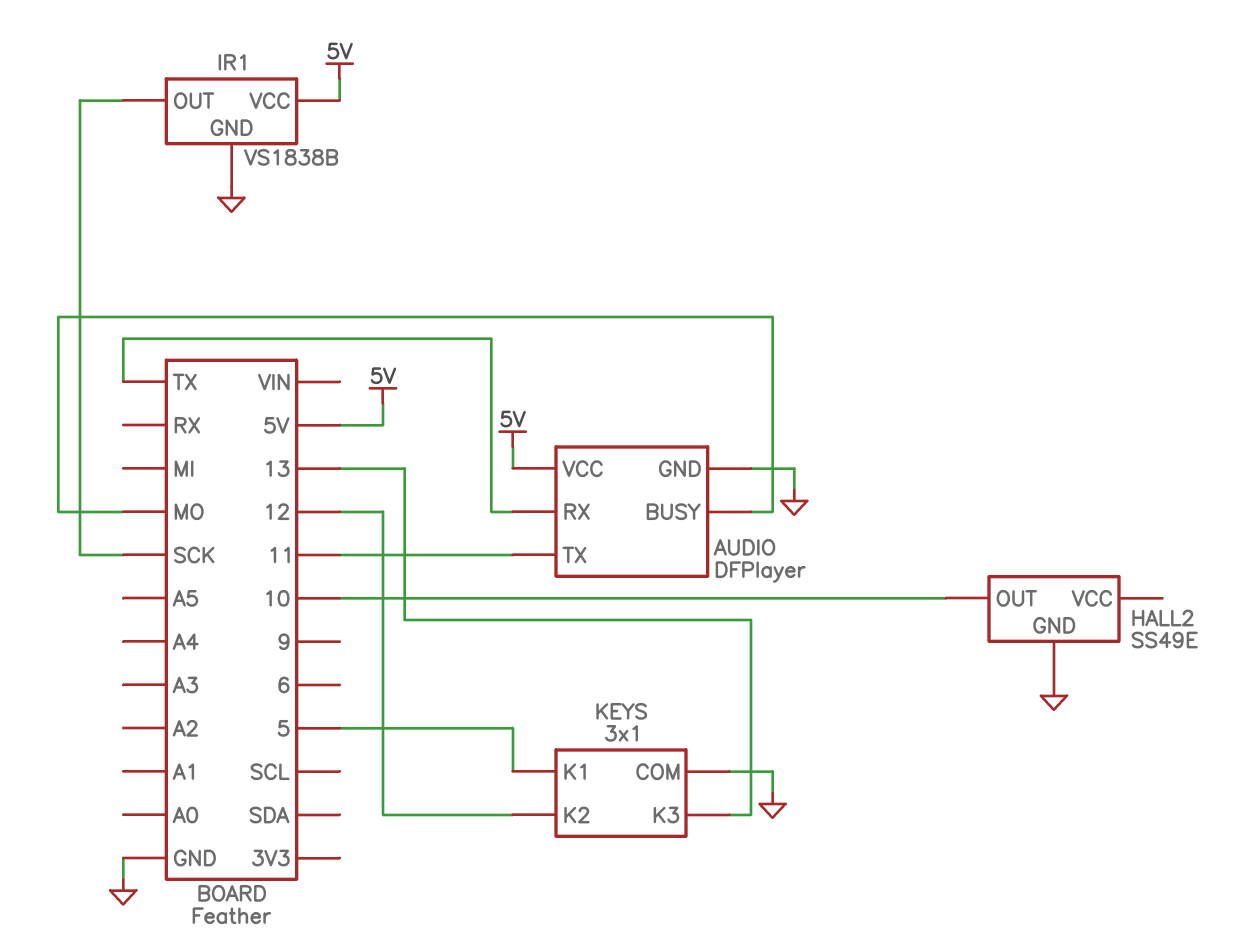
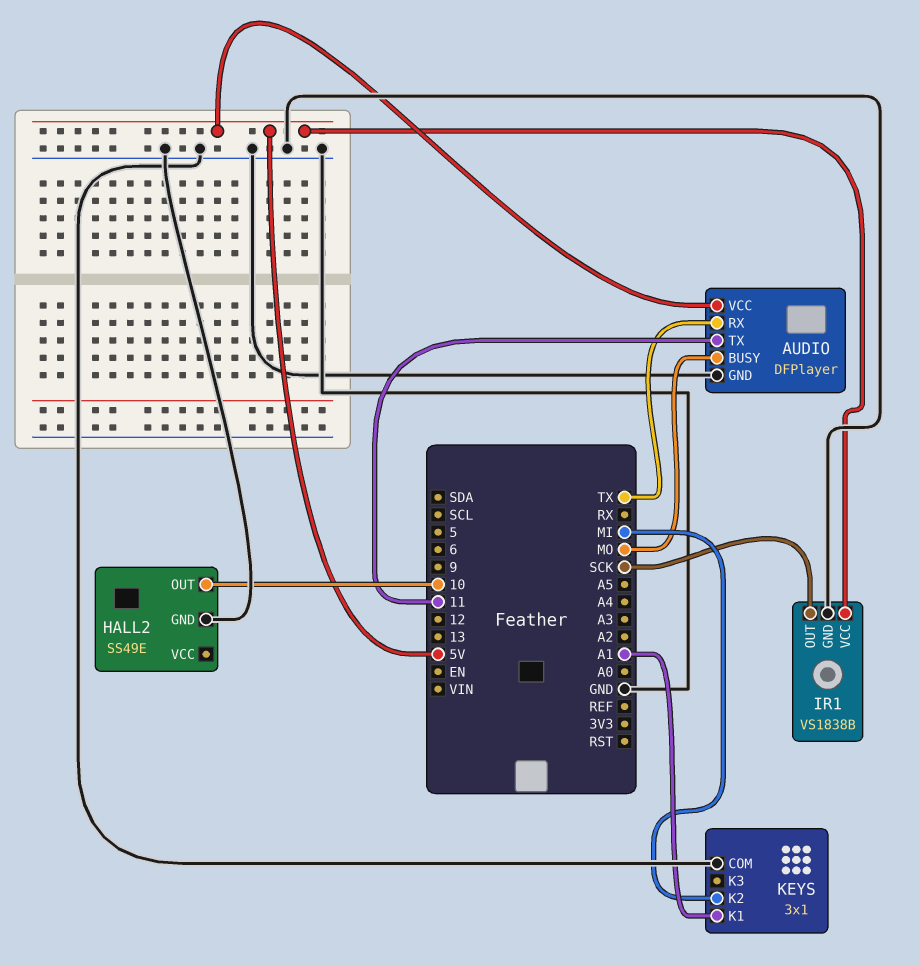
KEYS pin K1: 5 -> A1
KEYS pin K2: 12 -> MI
KEYS pin K3: 13 -> none

